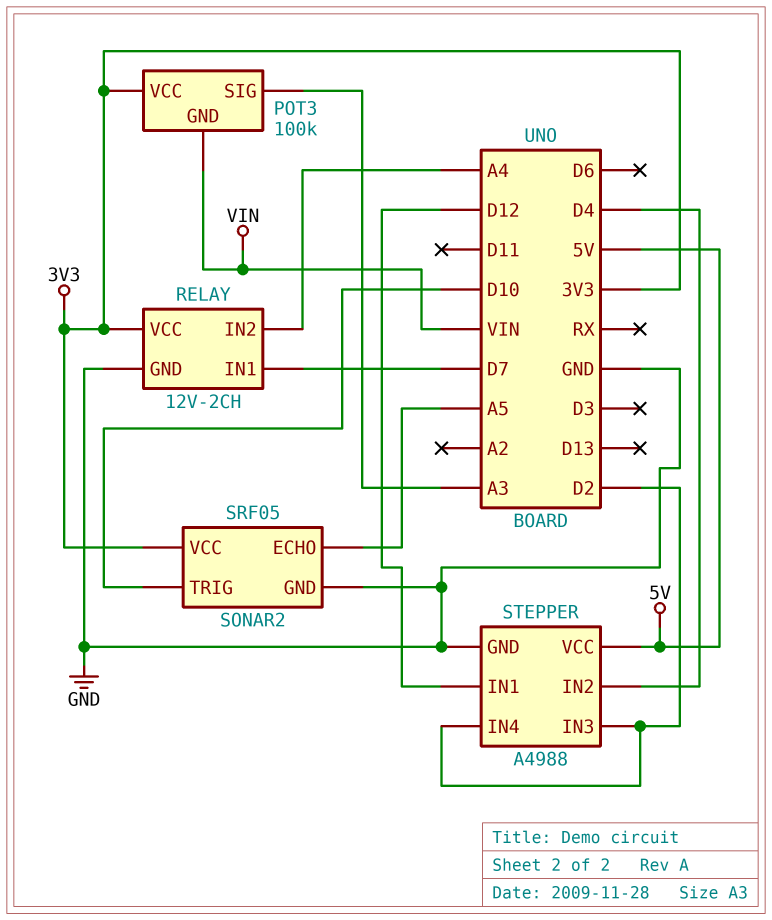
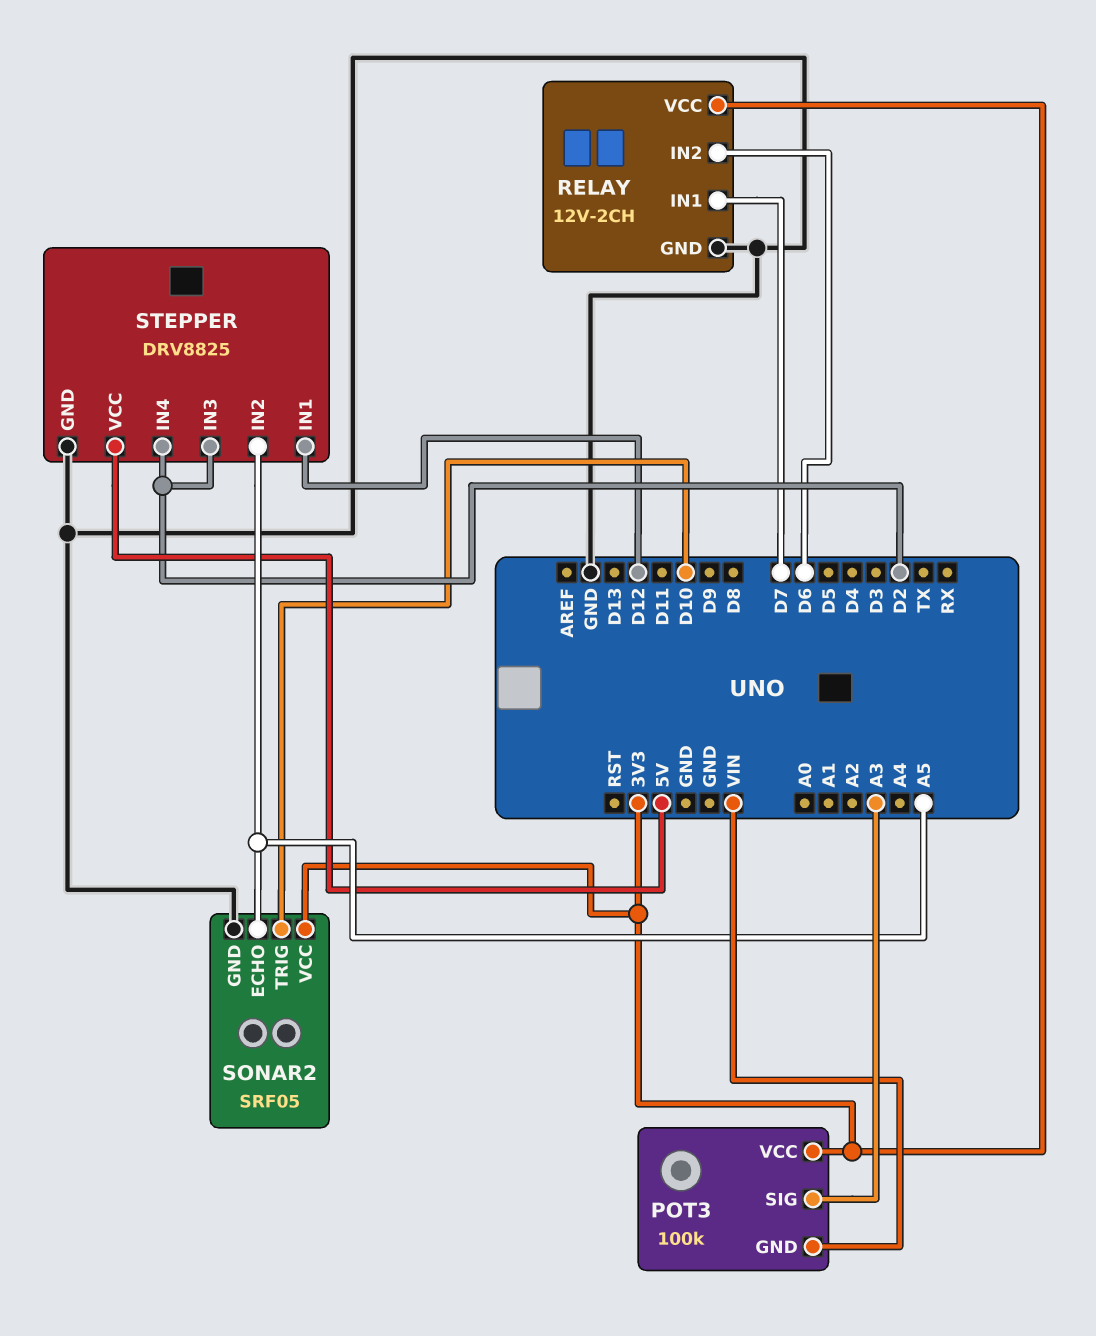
RELAY pin IN2: A4 -> D6
STEPPER: A4988 -> DRV8825
STEPPER pin IN2: D4 -> A5

